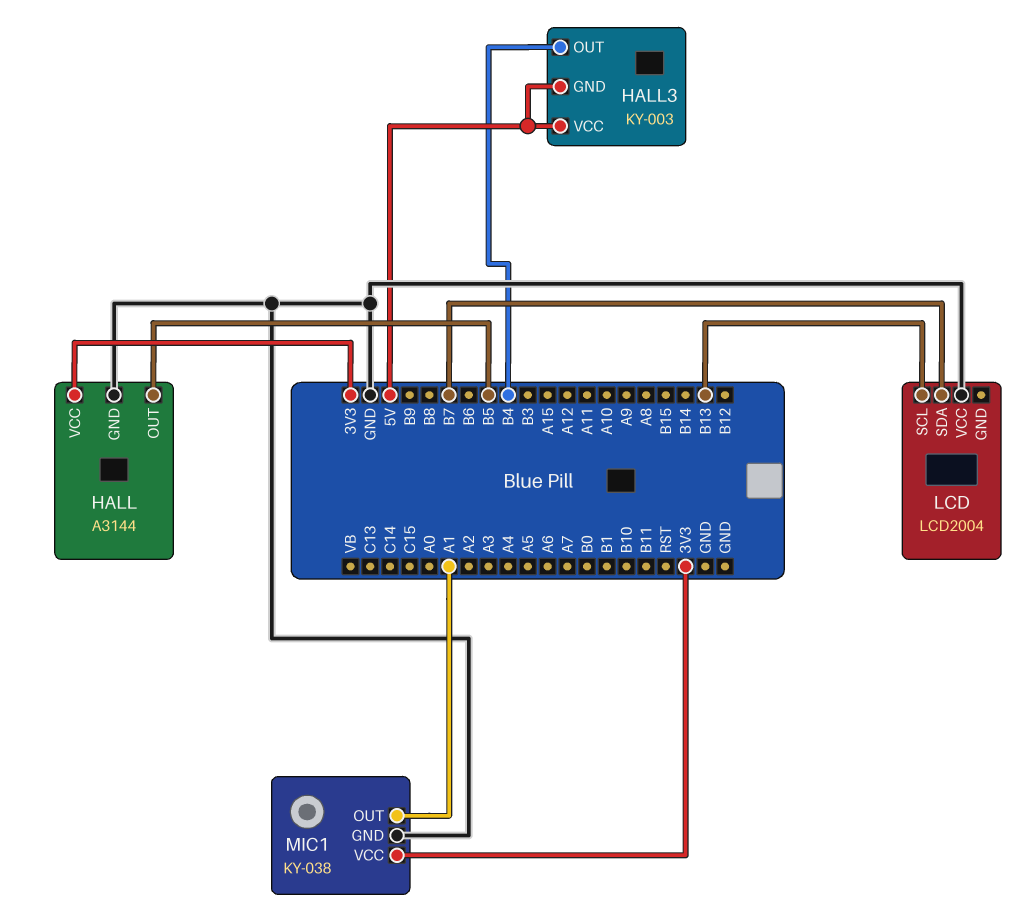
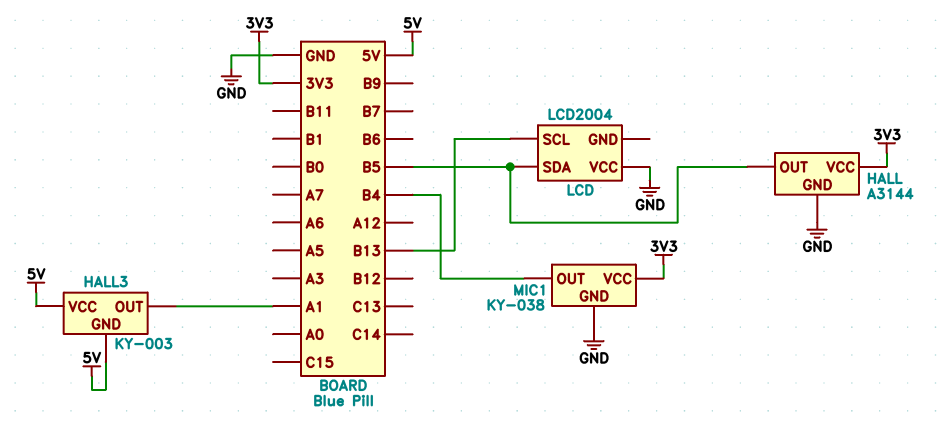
HALL3 pin OUT: B4 -> A1
LCD pin SDA: B7 -> B5
MIC1 pin OUT: A1 -> B4

